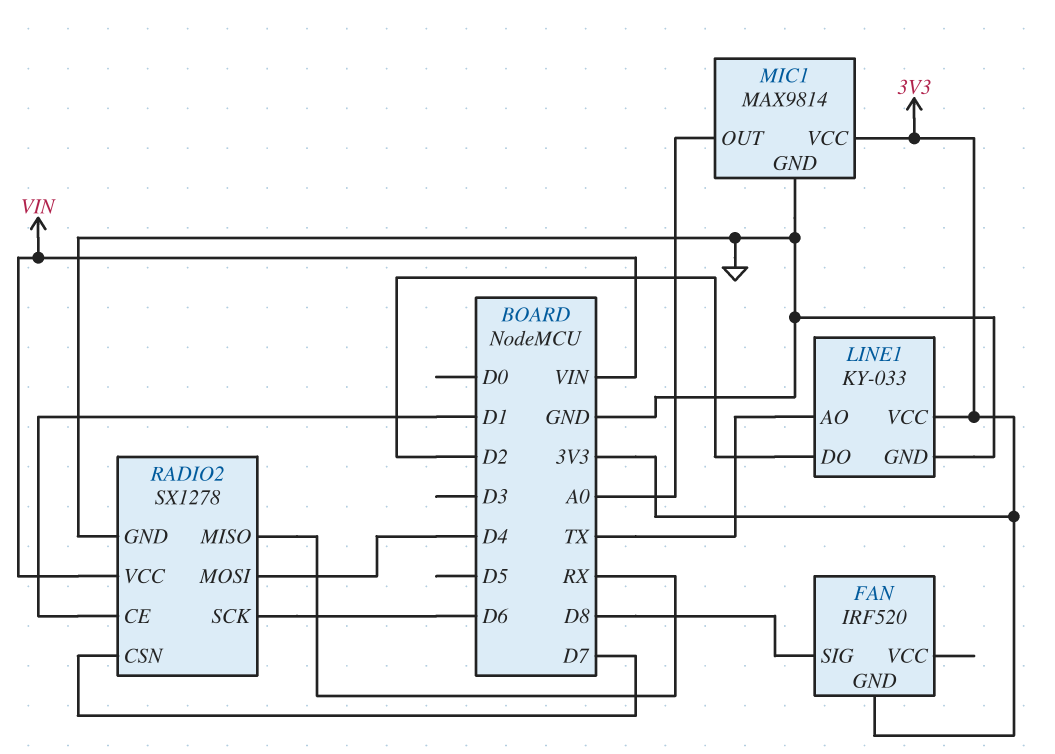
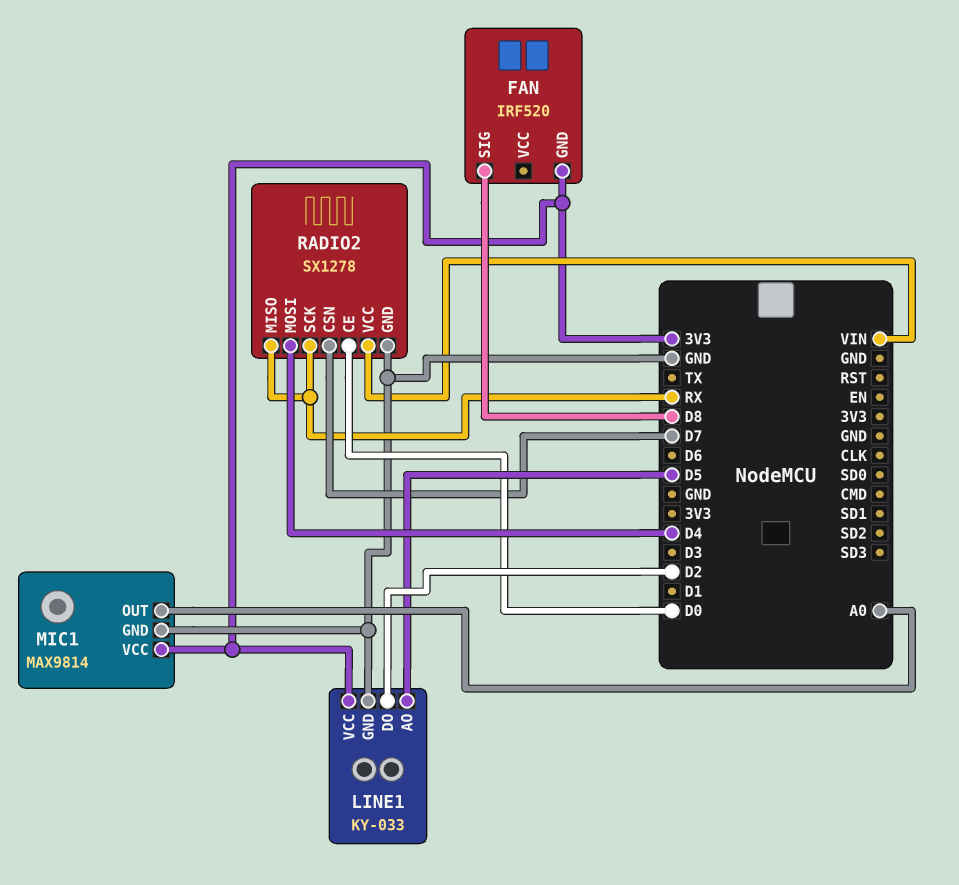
LINE1 pin AO: TX -> D5
RADIO2 pin CE: D1 -> D0
RADIO2 pin SCK: D6 -> RX

